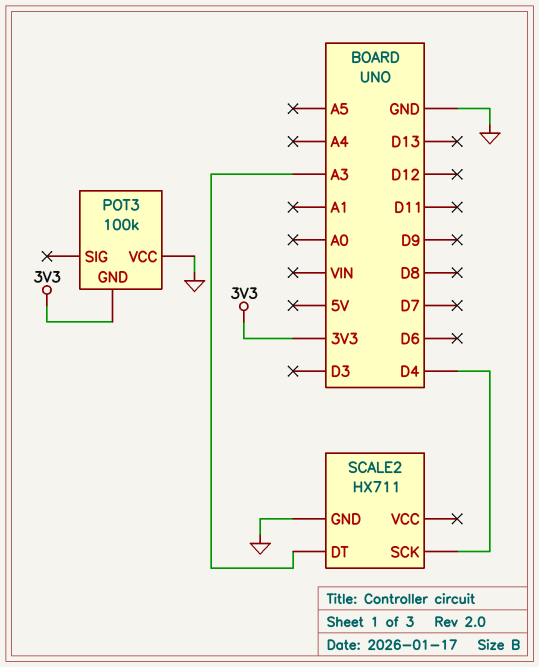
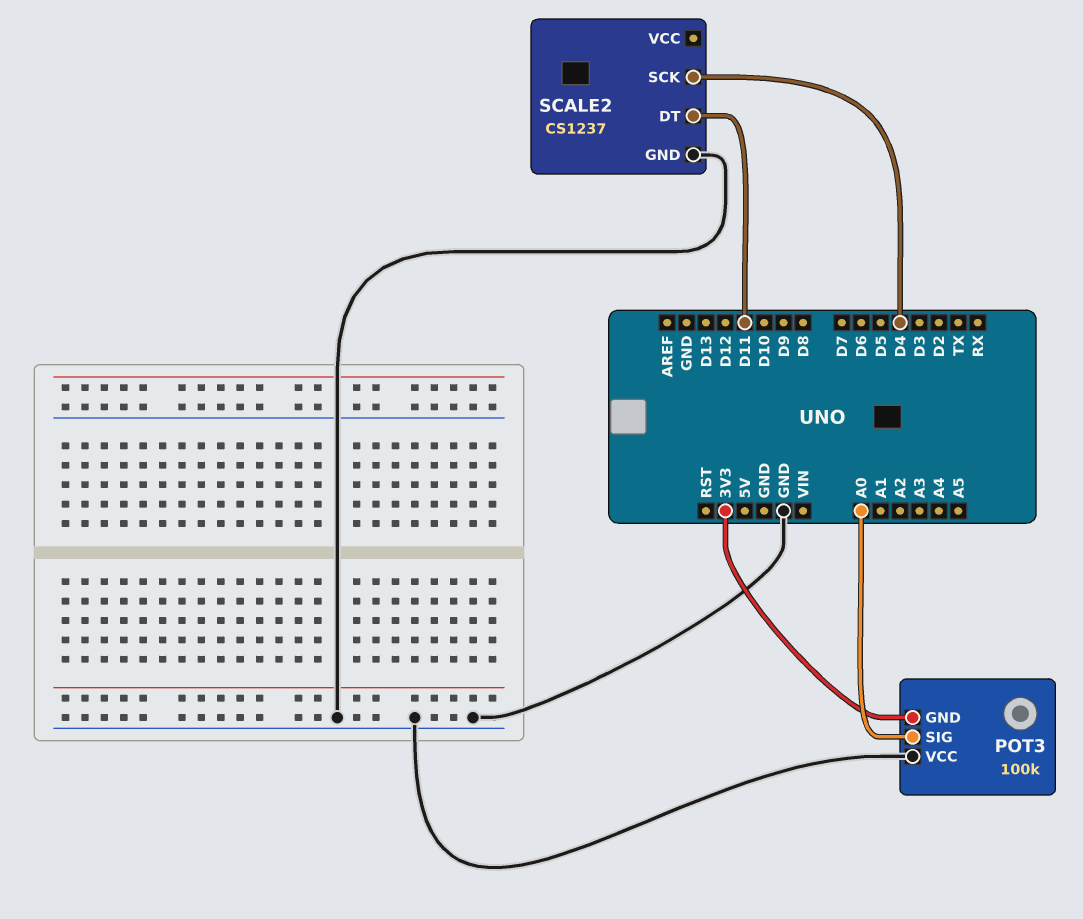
POT3 pin SIG: none -> A0
SCALE2: HX711 -> CS1237
SCALE2 pin DT: A3 -> D11

